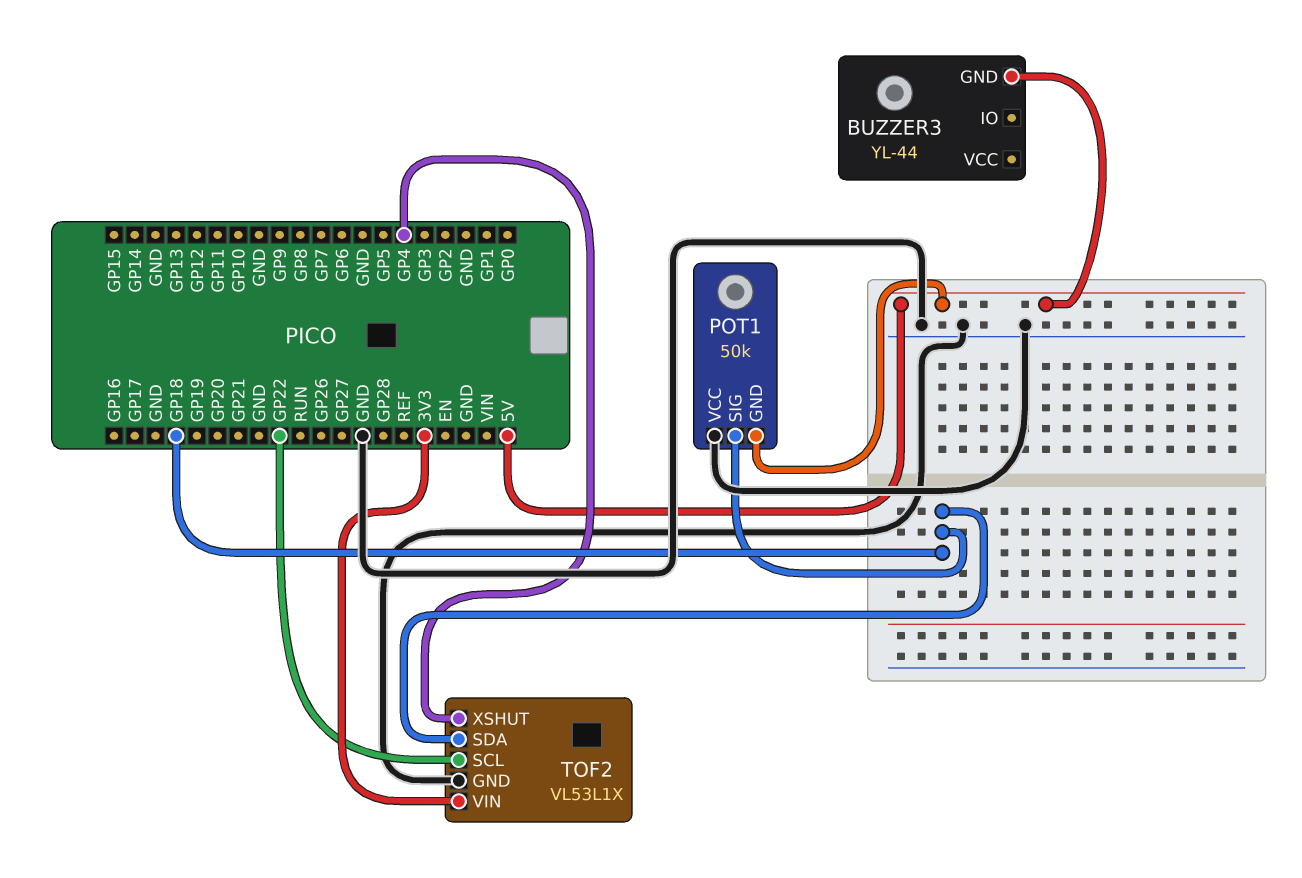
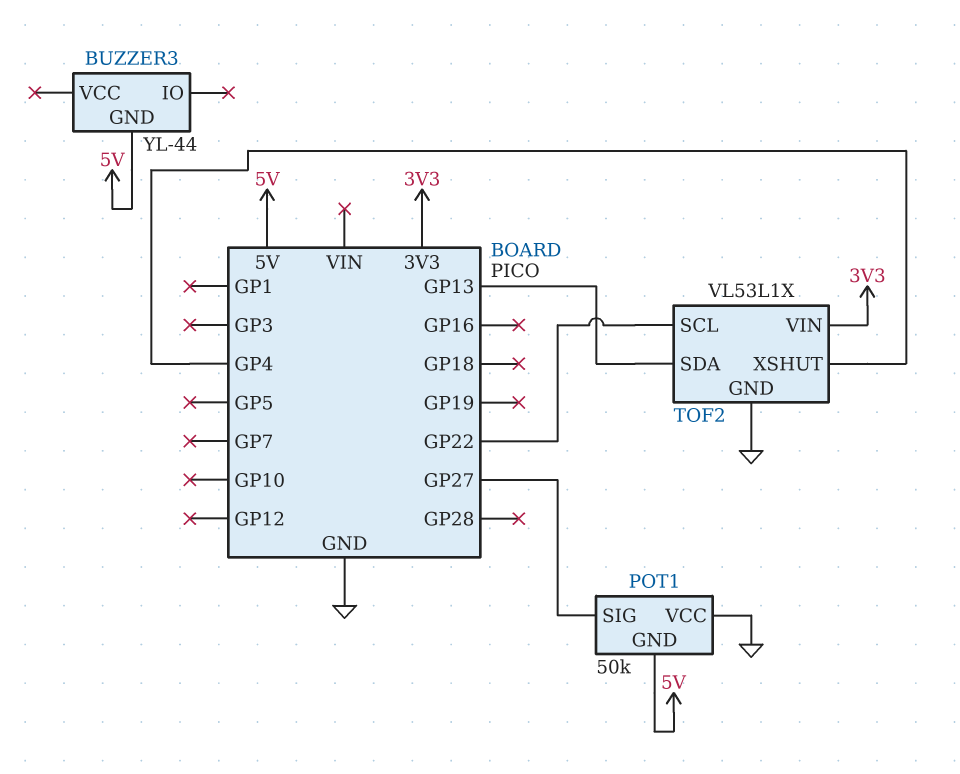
POT1 pin SIG: GP18 -> GP27
TOF2 pin SDA: GP18 -> GP13

